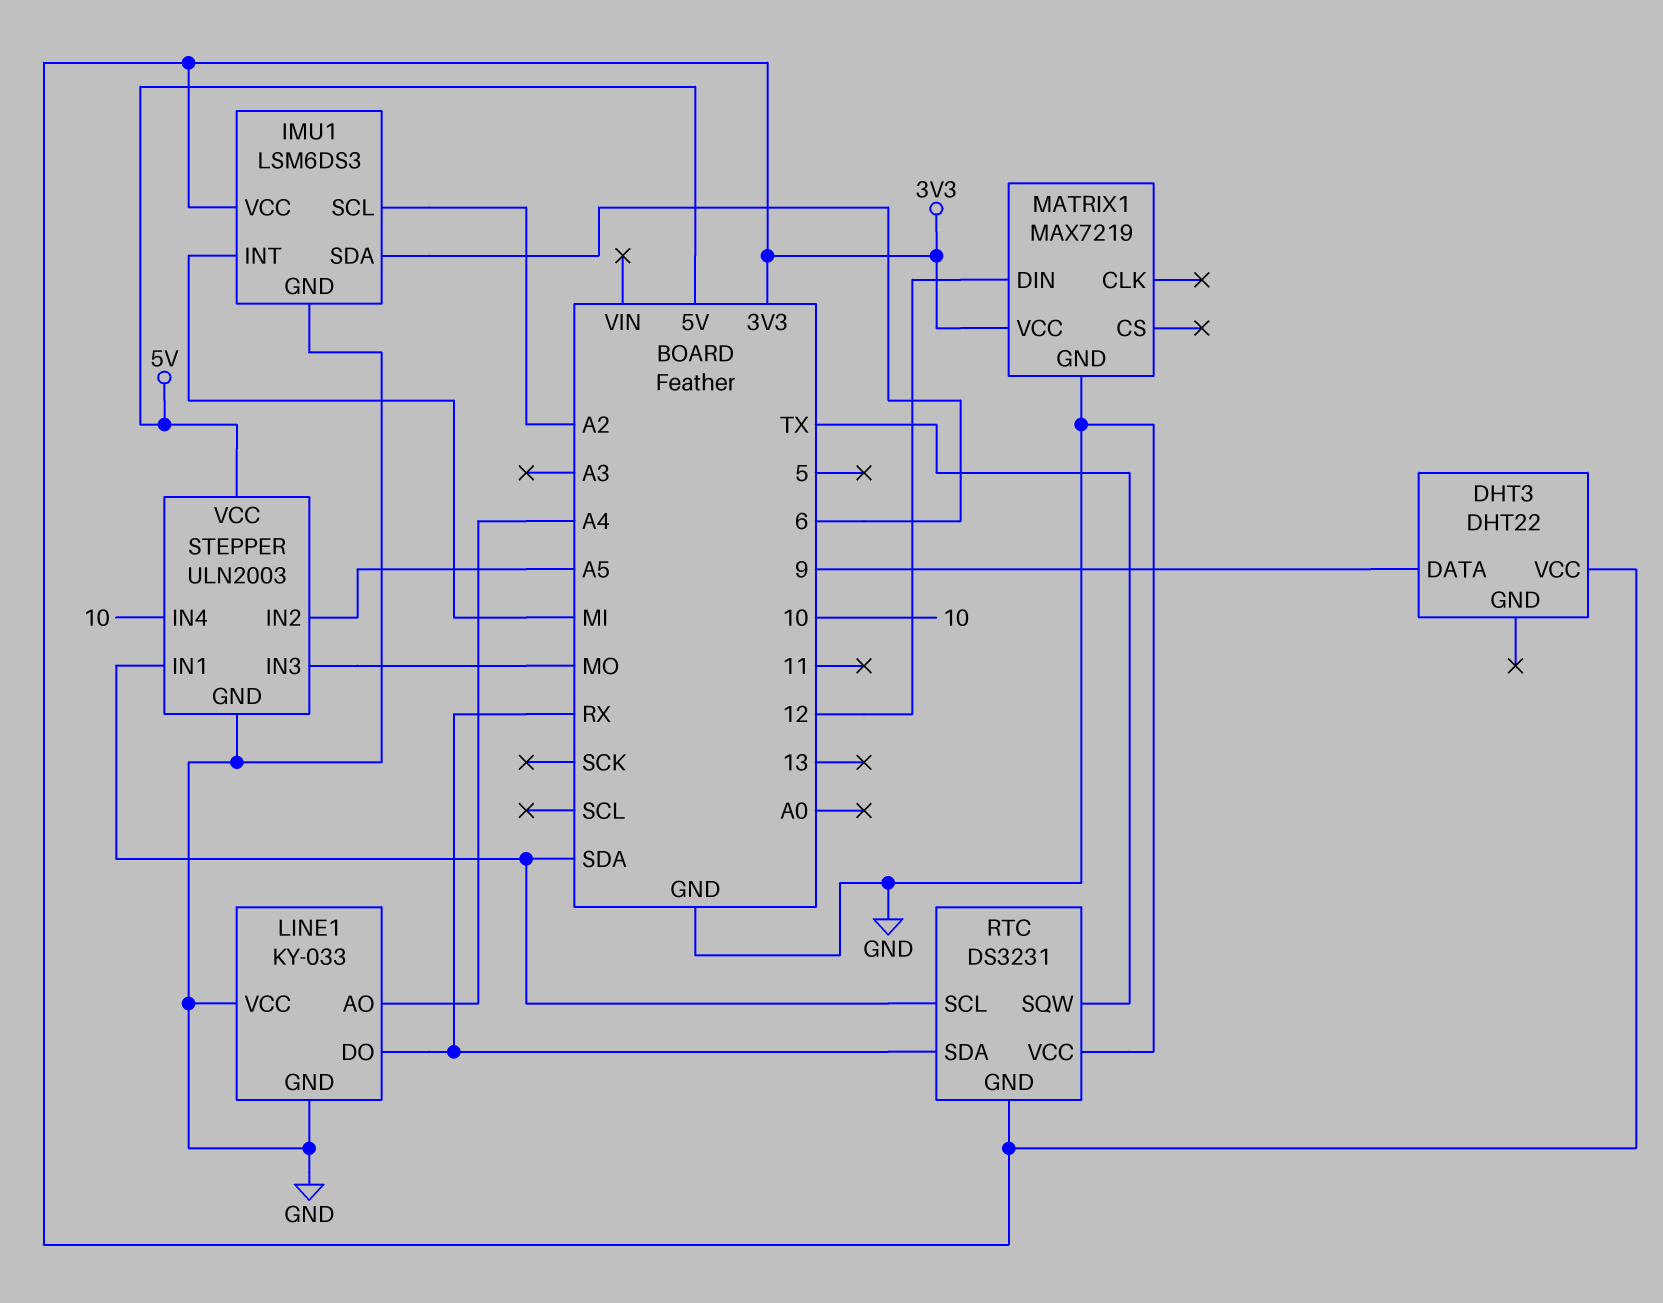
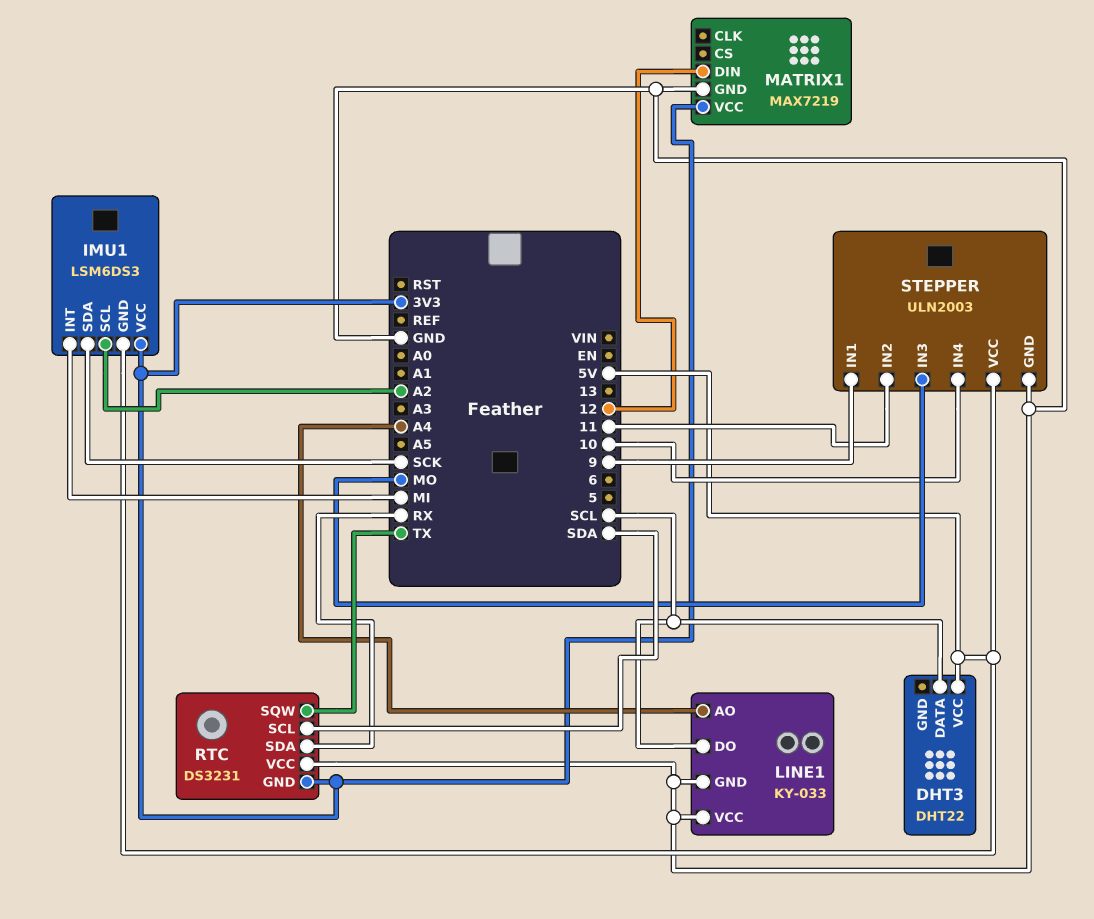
DHT3 pin DATA: 9 -> SCL
DHT3 pin VCC: 3V3 -> 5V
IMU1 pin GND: GND -> 5V
IMU1 pin SDA: 6 -> SCK
LINE1 pin DO: RX -> SCL
STEPPER pin IN1: SDA -> 9
STEPPER pin IN2: A5 -> 11

